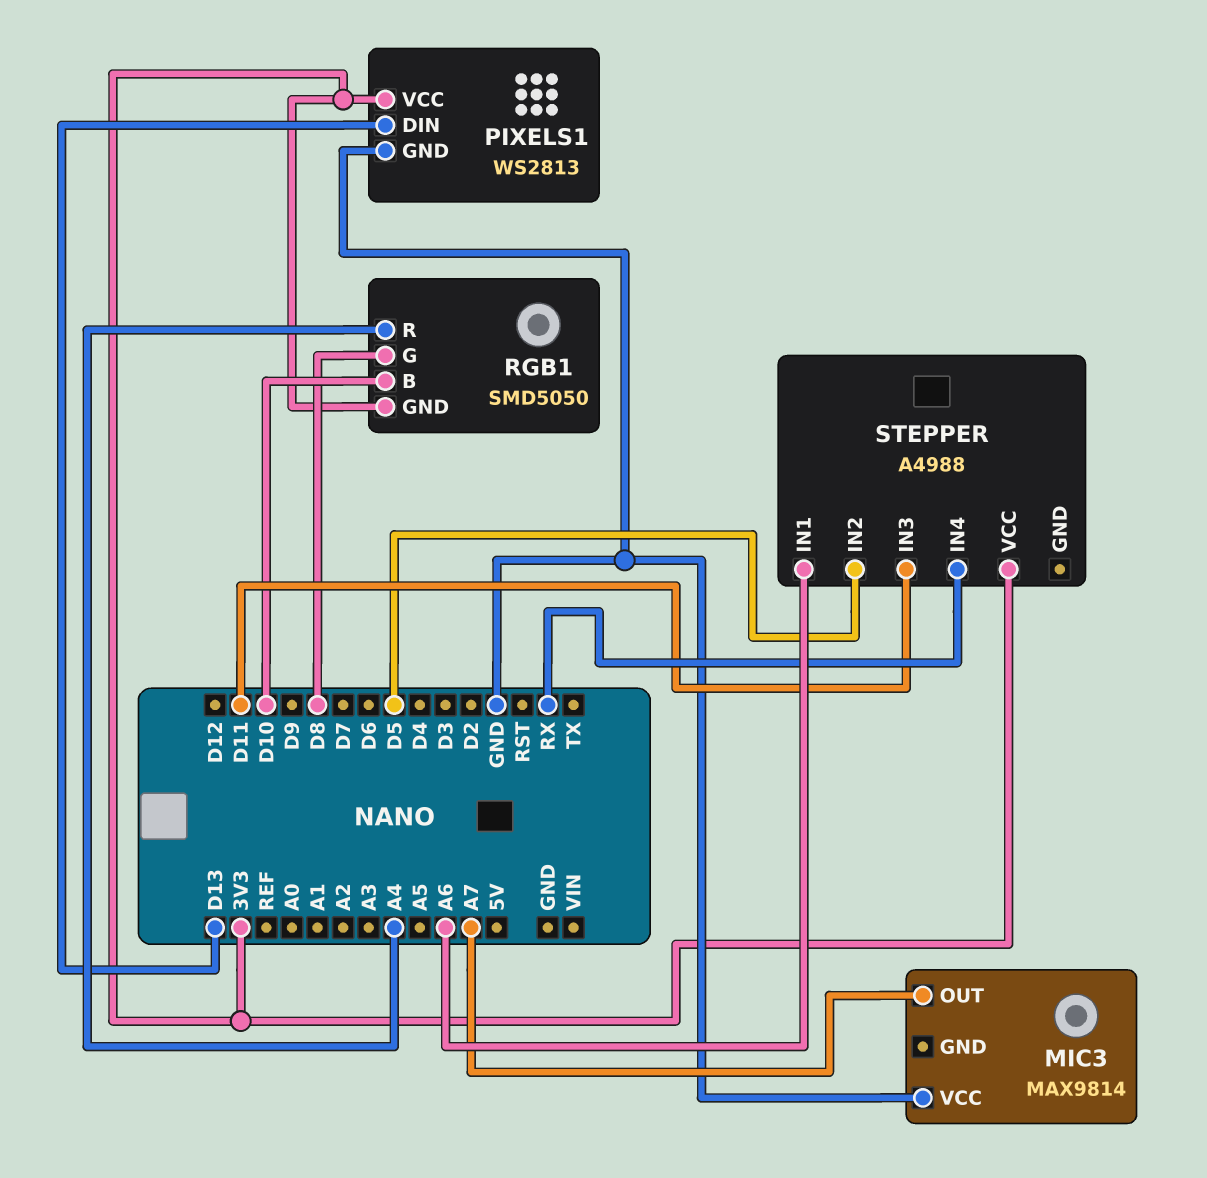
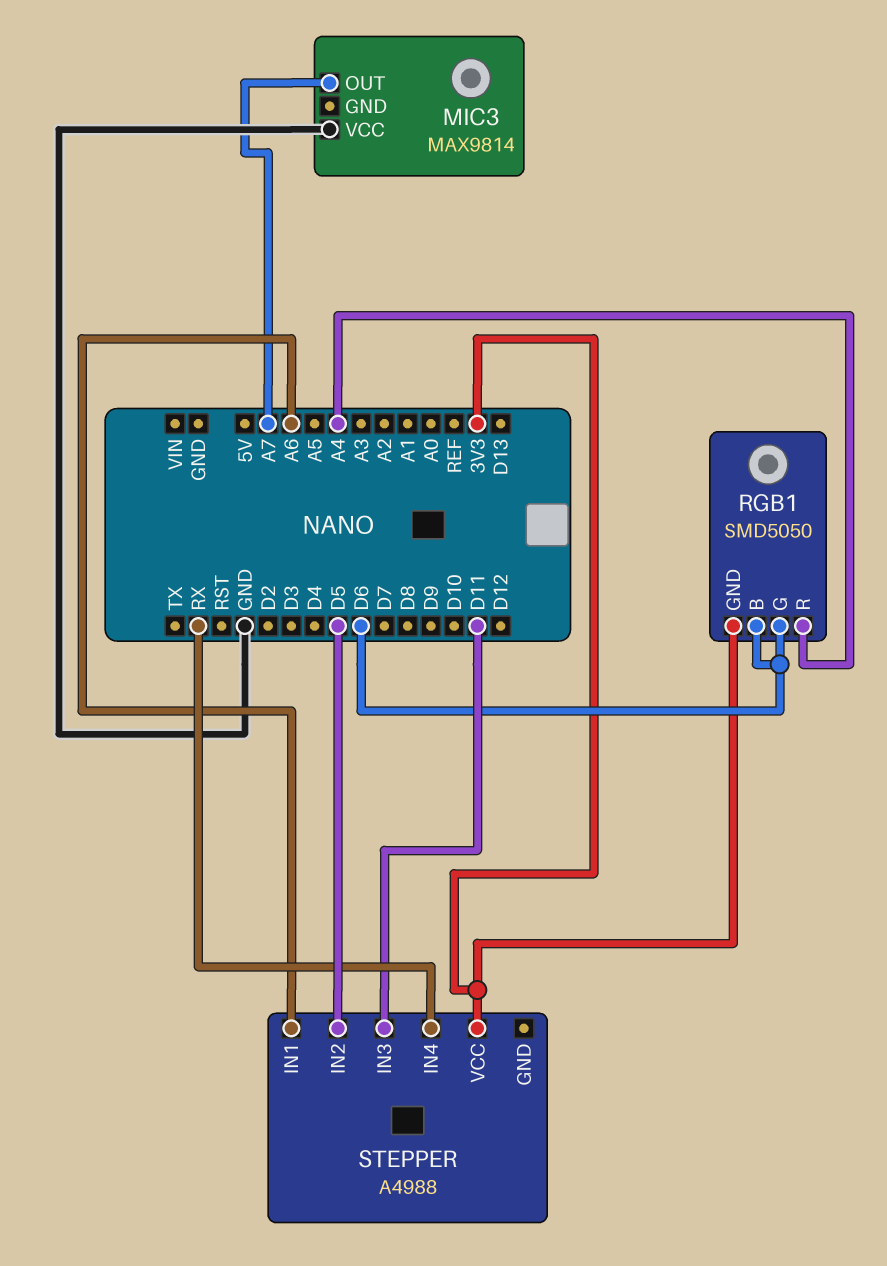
PIXELS1: WS2813 -> none
PIXELS1 pin DIN: D13 -> none
PIXELS1 pin GND: GND -> none
PIXELS1 pin VCC: 3V3 -> none
RGB1 pin B: D10 -> D6
RGB1 pin G: D8 -> D6

